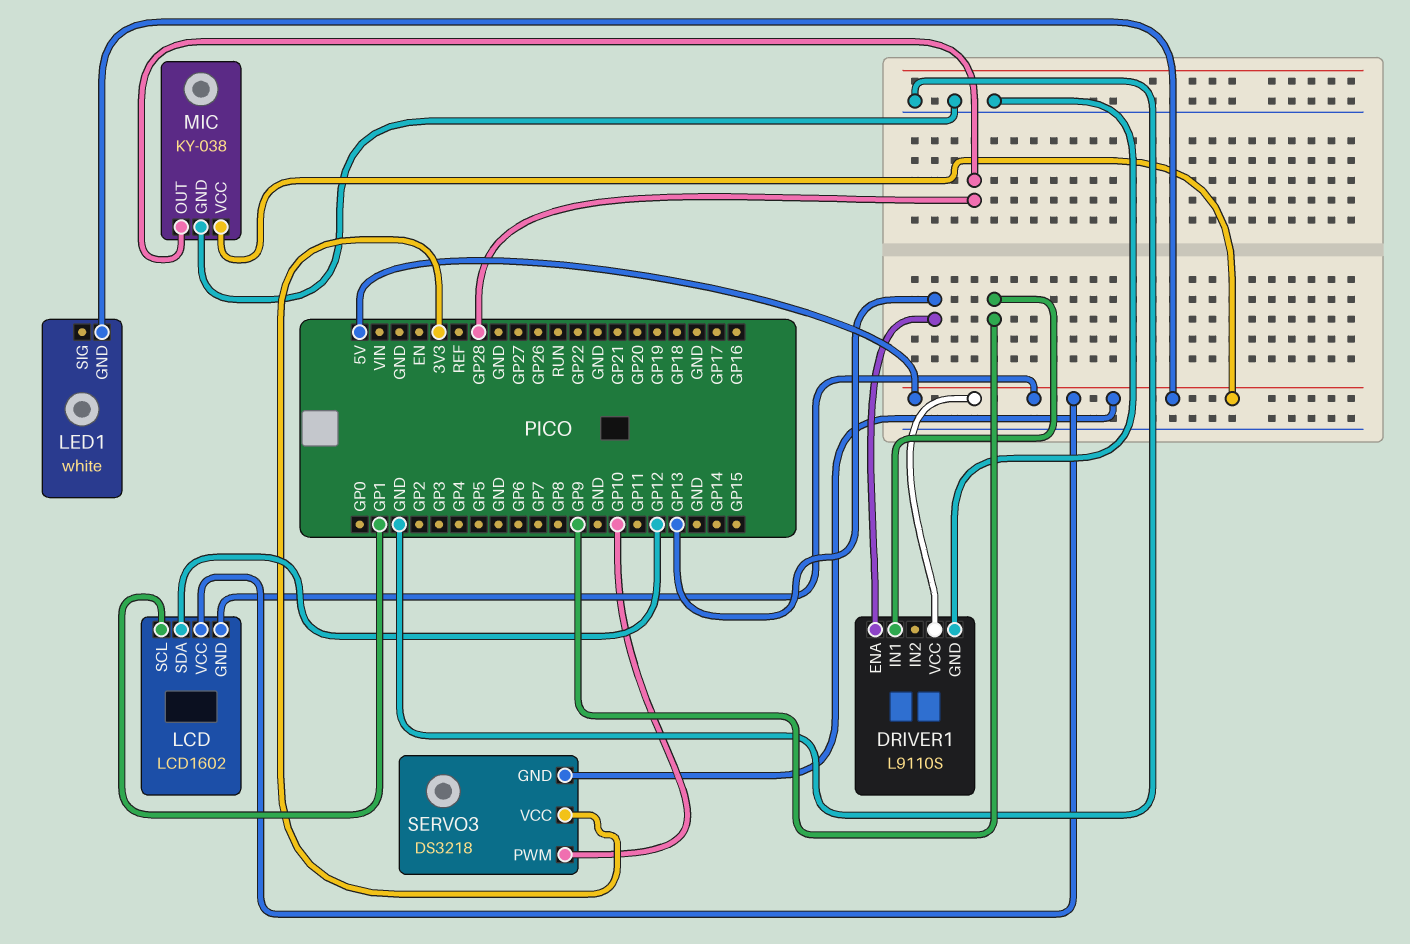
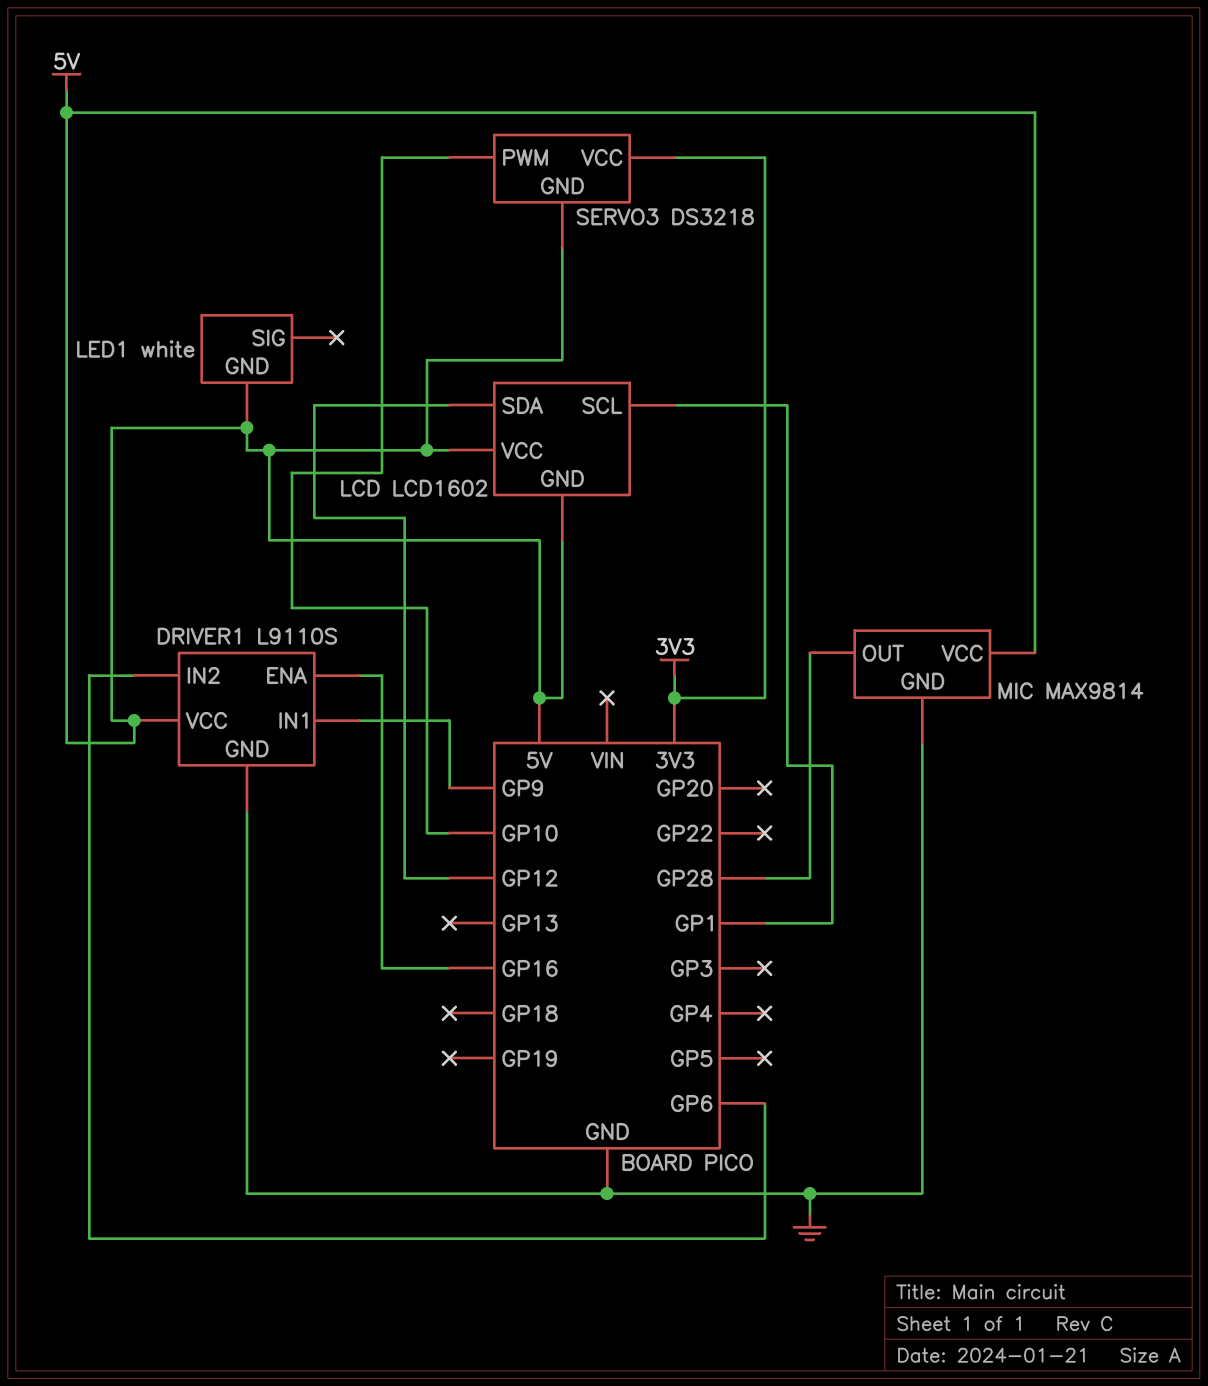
DRIVER1 pin ENA: GP13 -> GP16
DRIVER1 pin IN2: none -> GP6
MIC: KY-038 -> MAX9814

